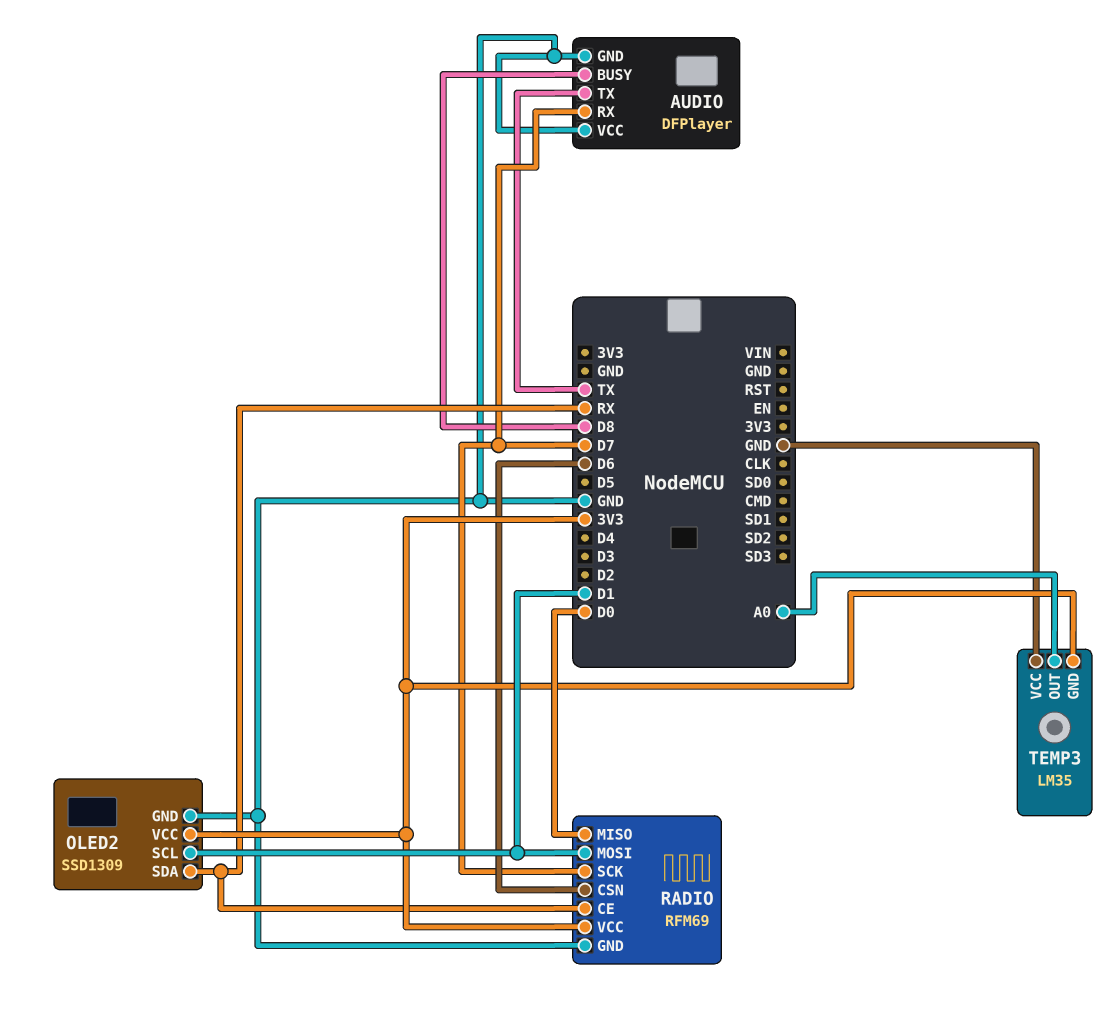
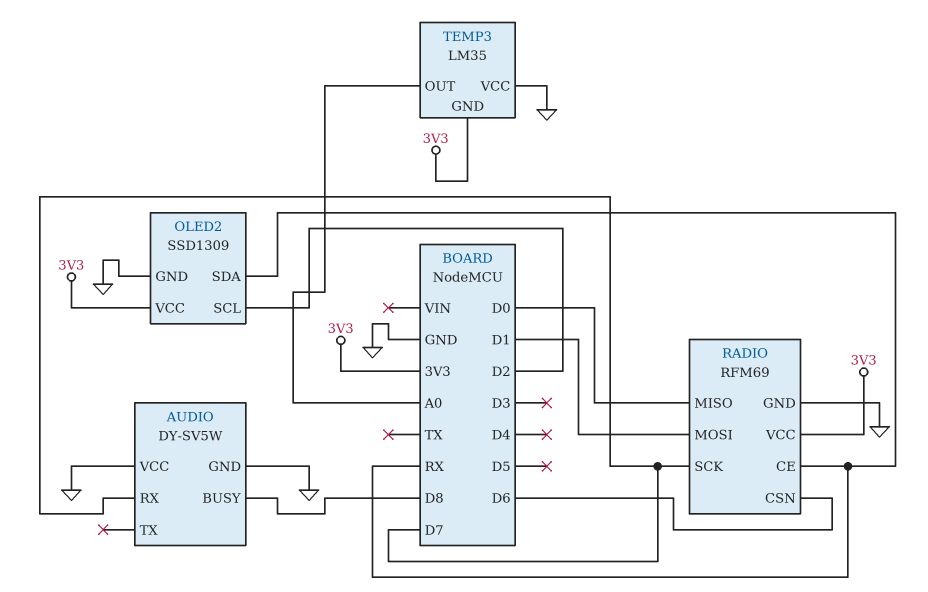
AUDIO: DFPlayer -> DY-SV5W
AUDIO pin TX: TX -> none
OLED2 pin SCL: D1 -> D2

